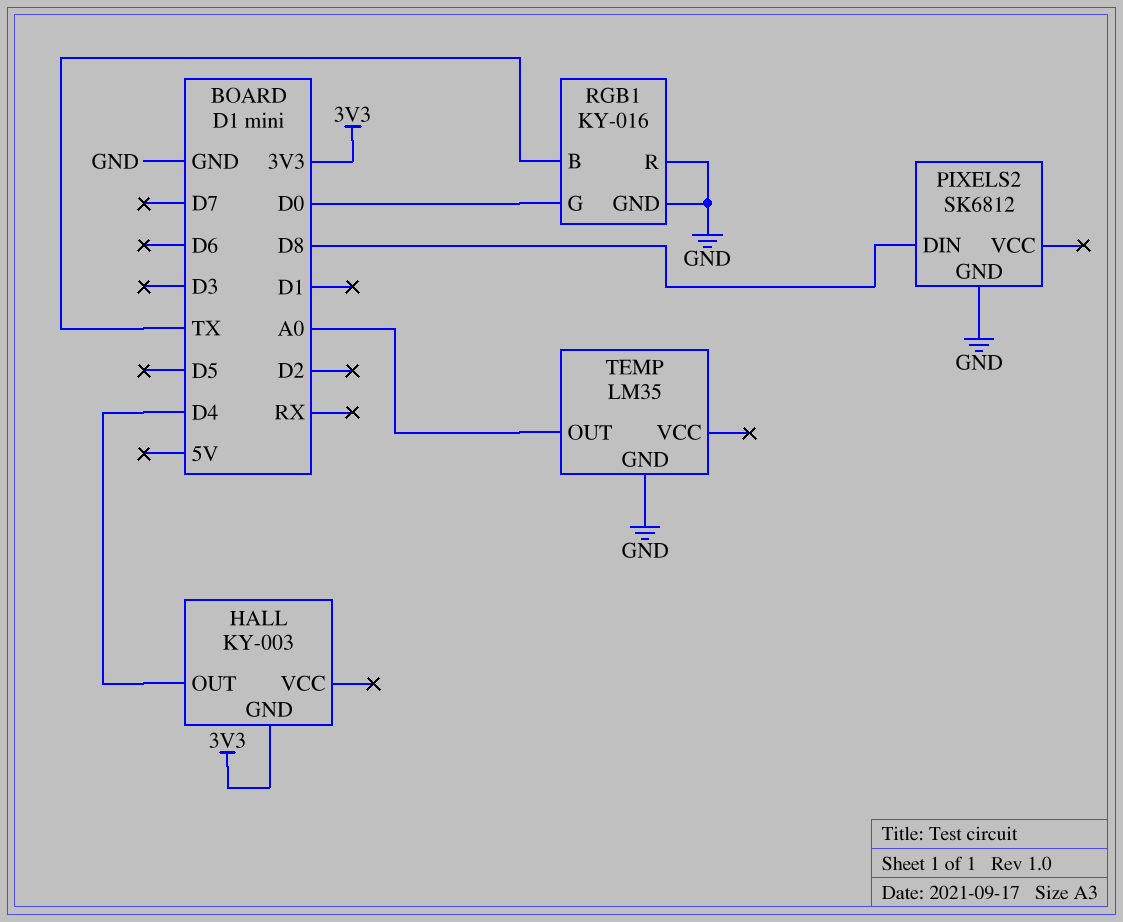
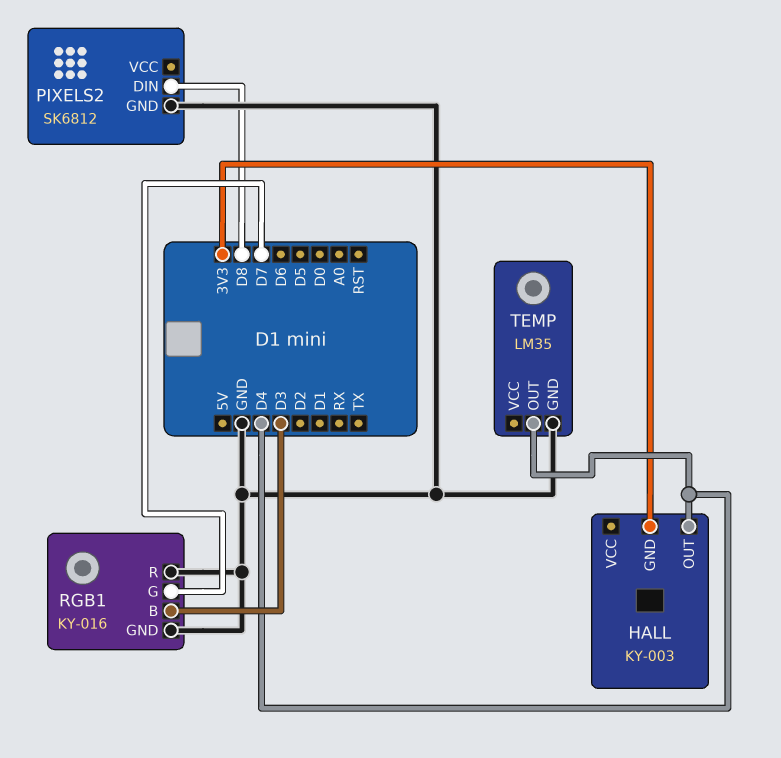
RGB1 pin B: TX -> D3
RGB1 pin G: D0 -> D7
TEMP pin OUT: A0 -> D4

